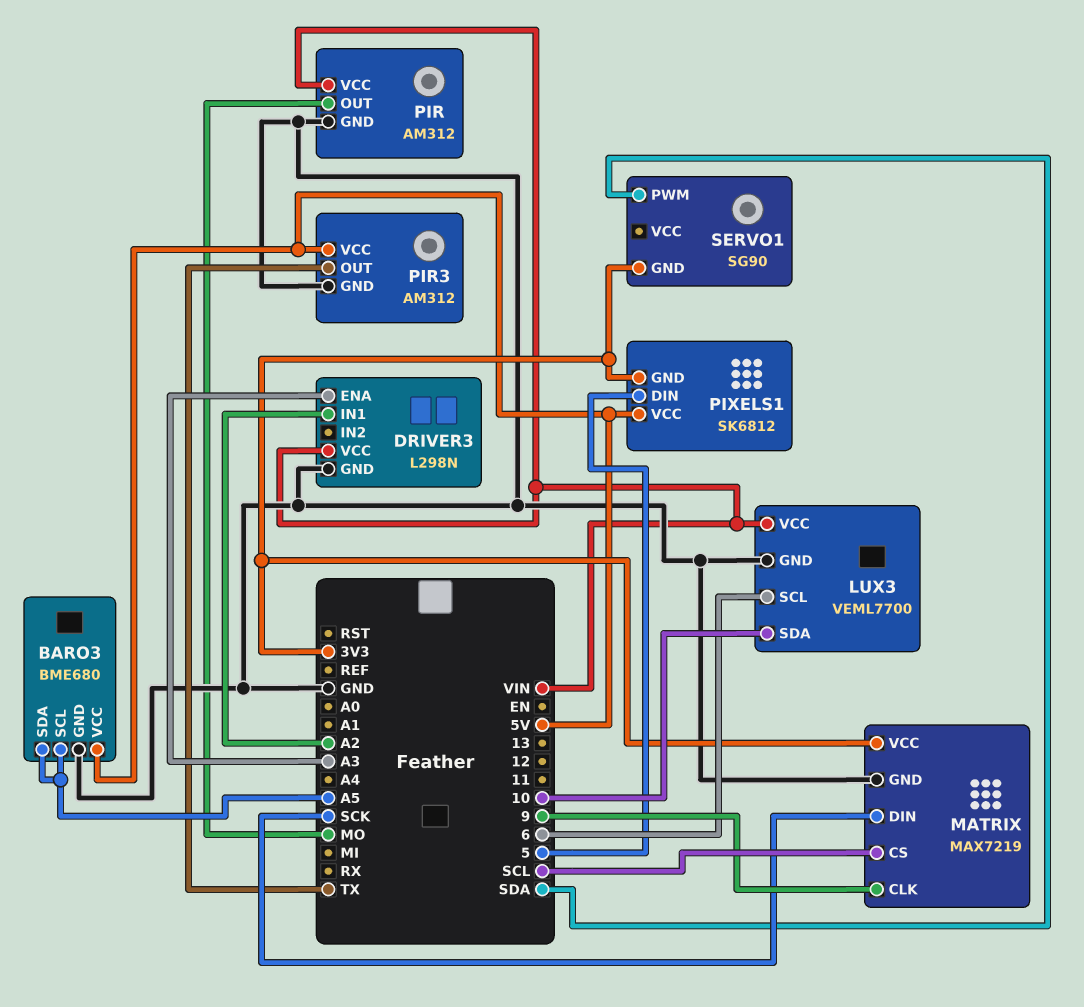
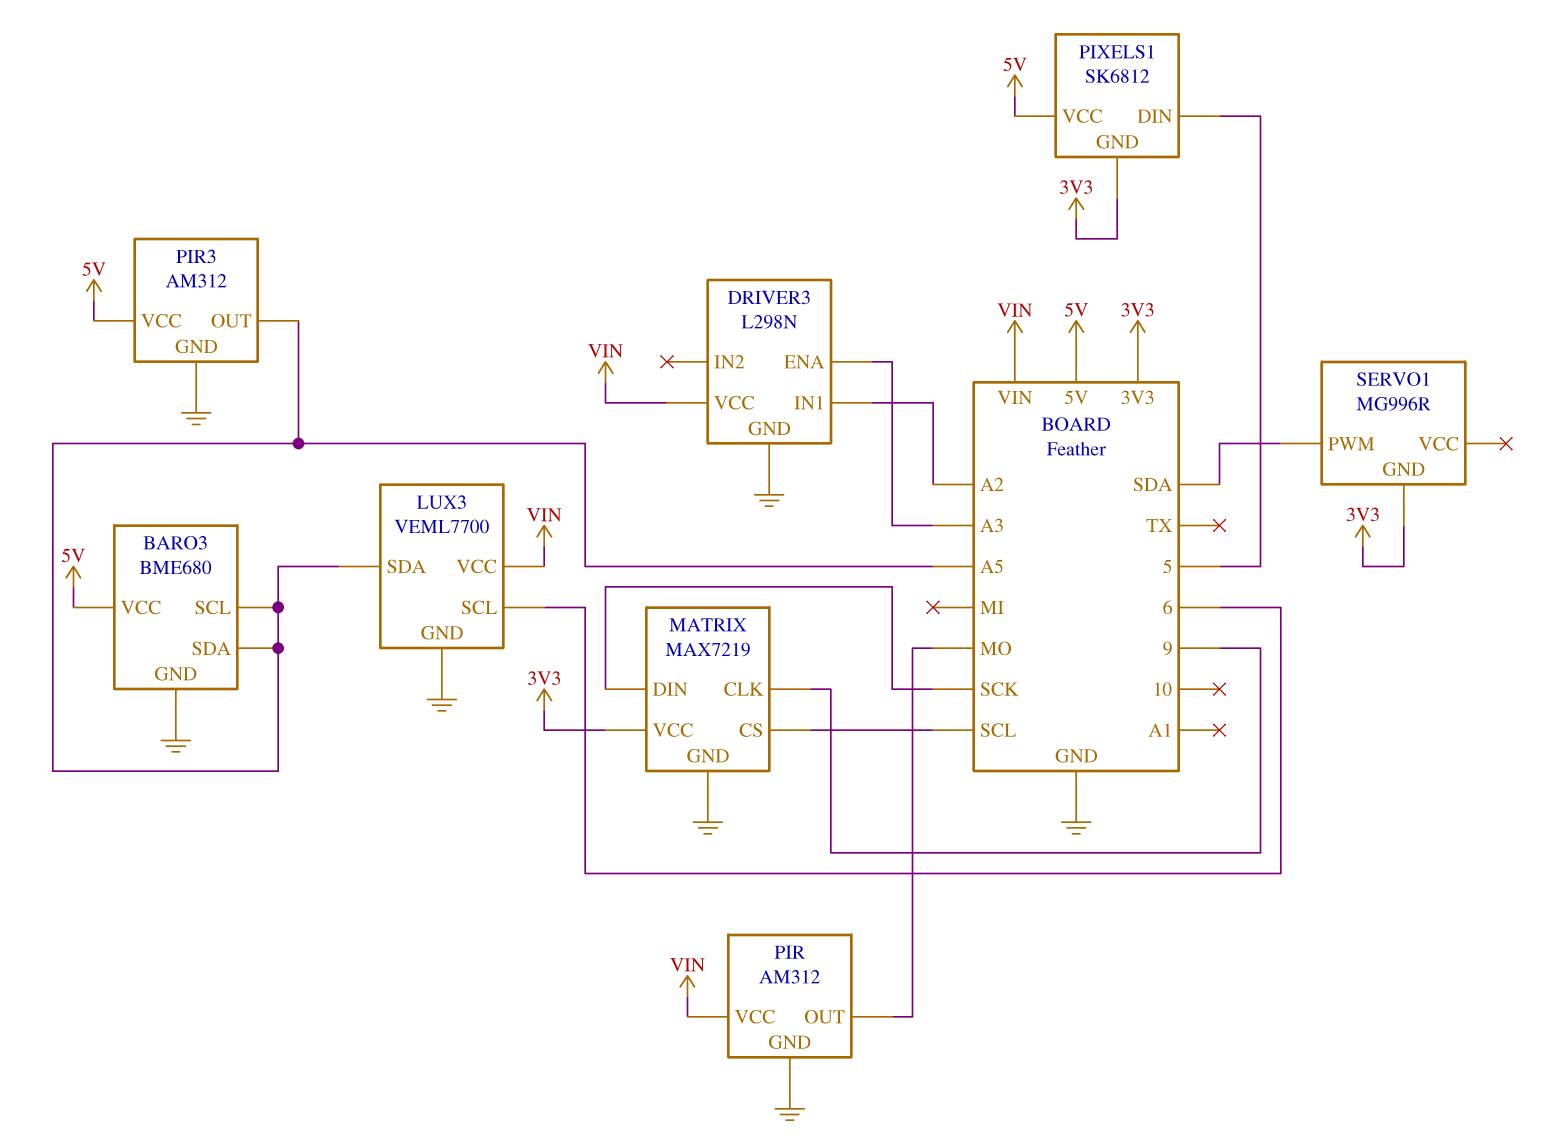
LUX3 pin SDA: 10 -> A5
PIR3 pin OUT: TX -> A5
SERVO1: SG90 -> MG996R

